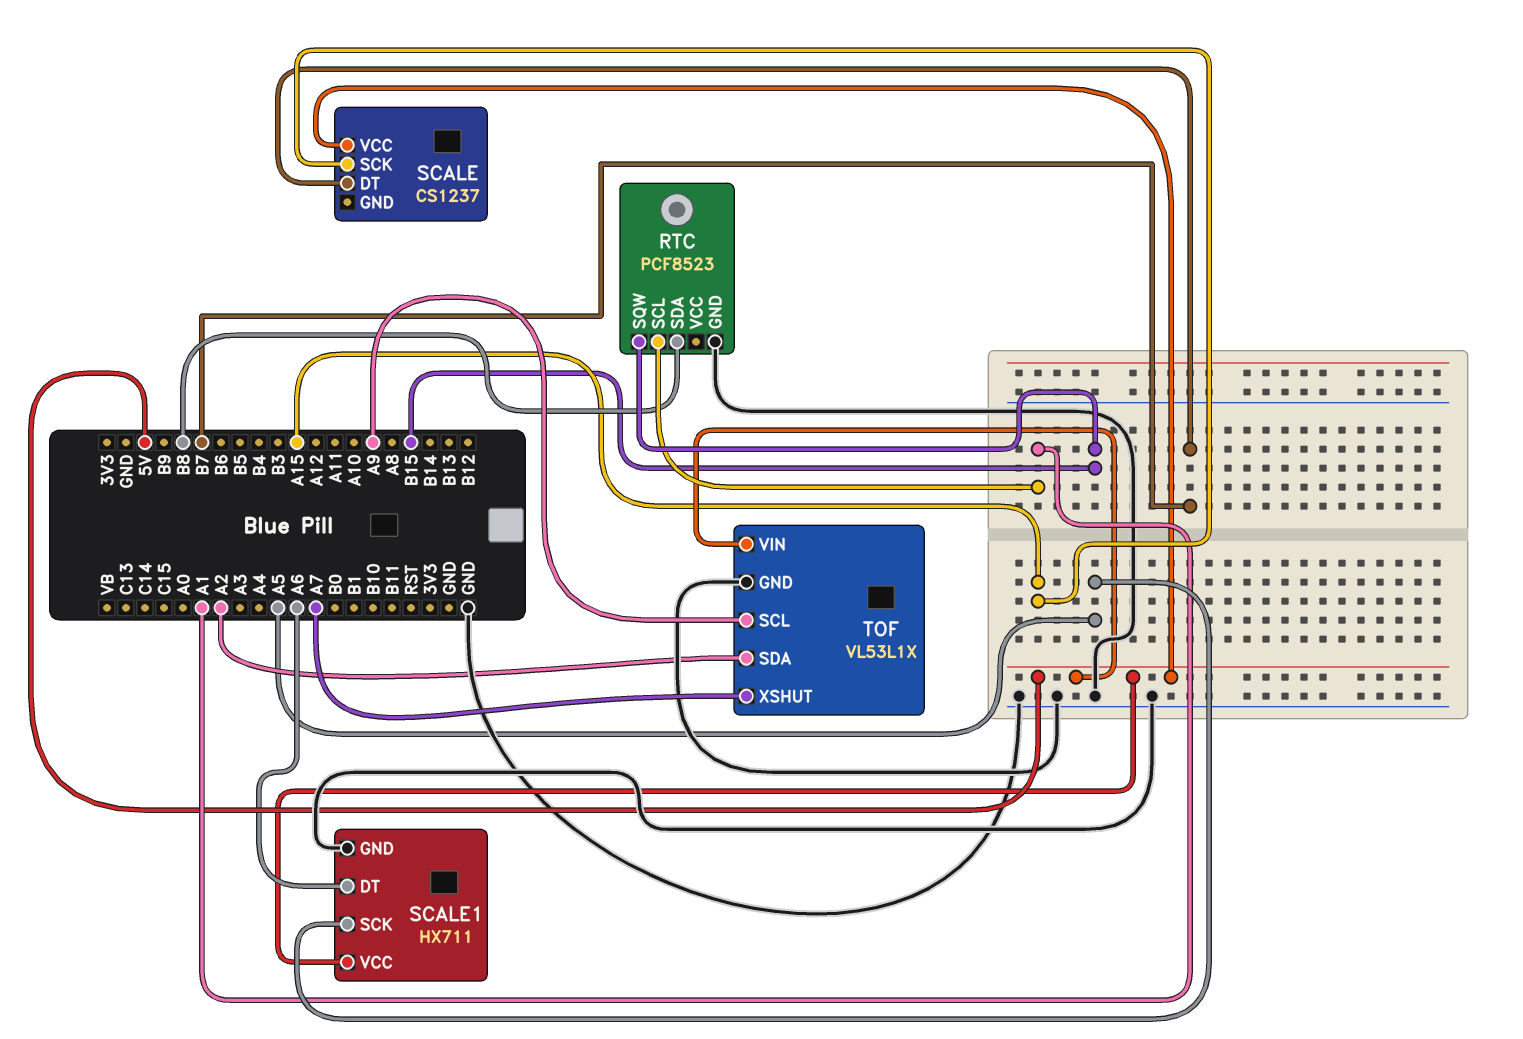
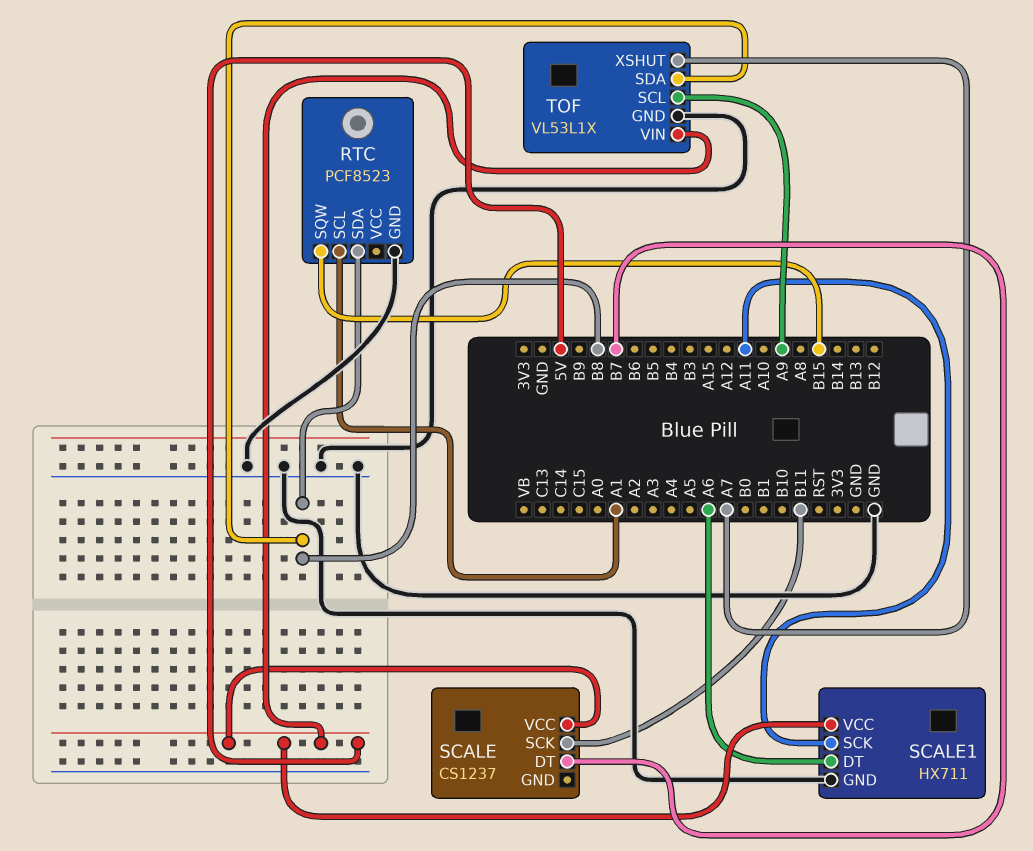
SCALE pin SCK: A15 -> B11
SCALE1 pin SCK: A5 -> A11
TOF pin SDA: A2 -> B8

